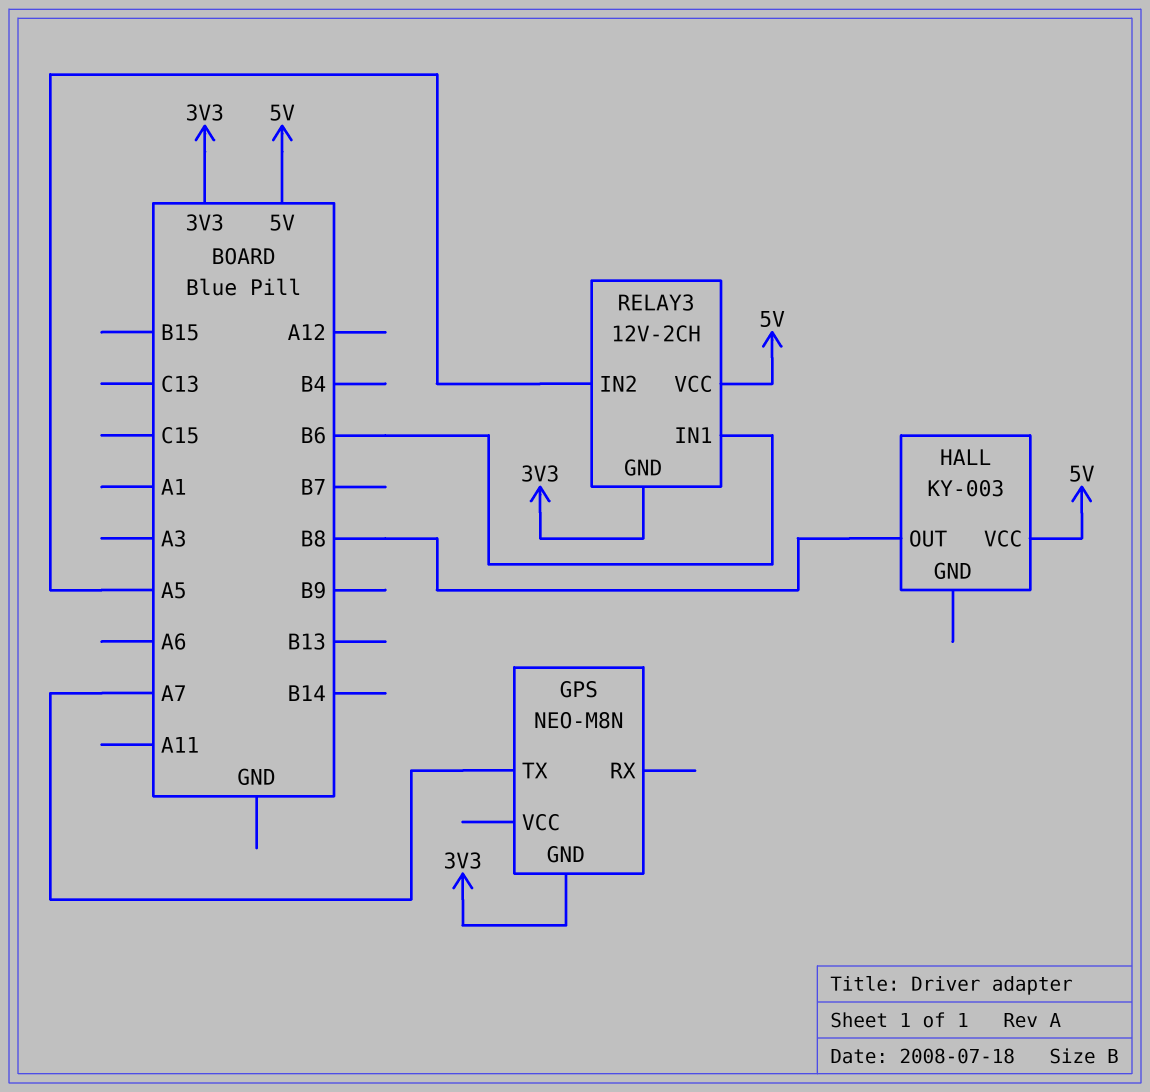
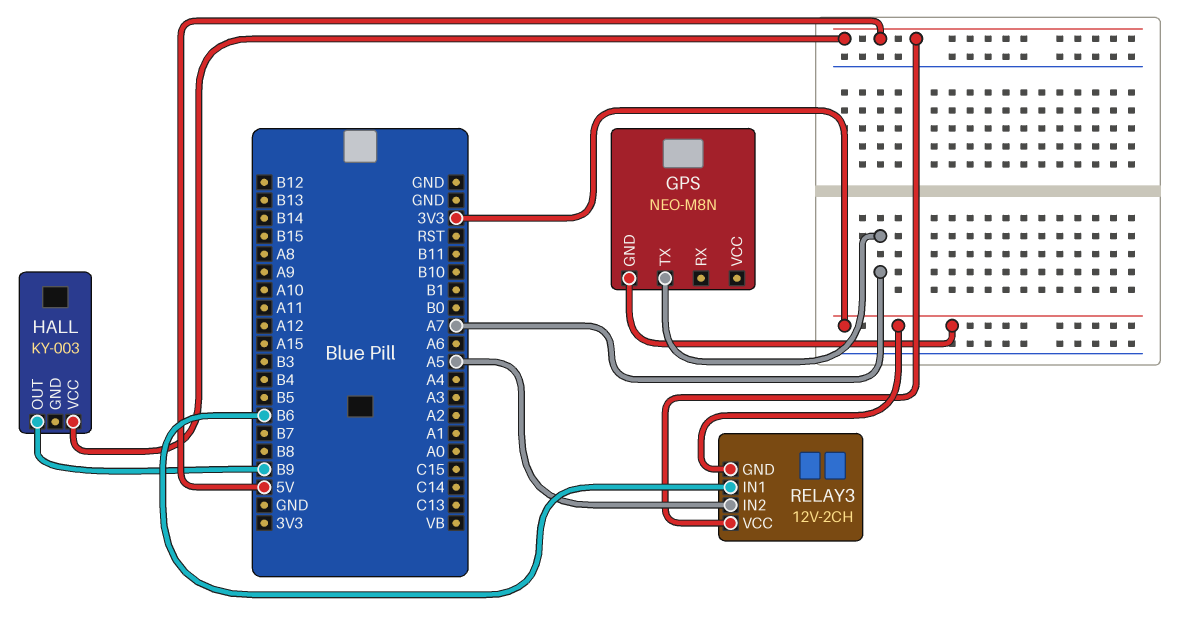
HALL pin OUT: B8 -> B9

